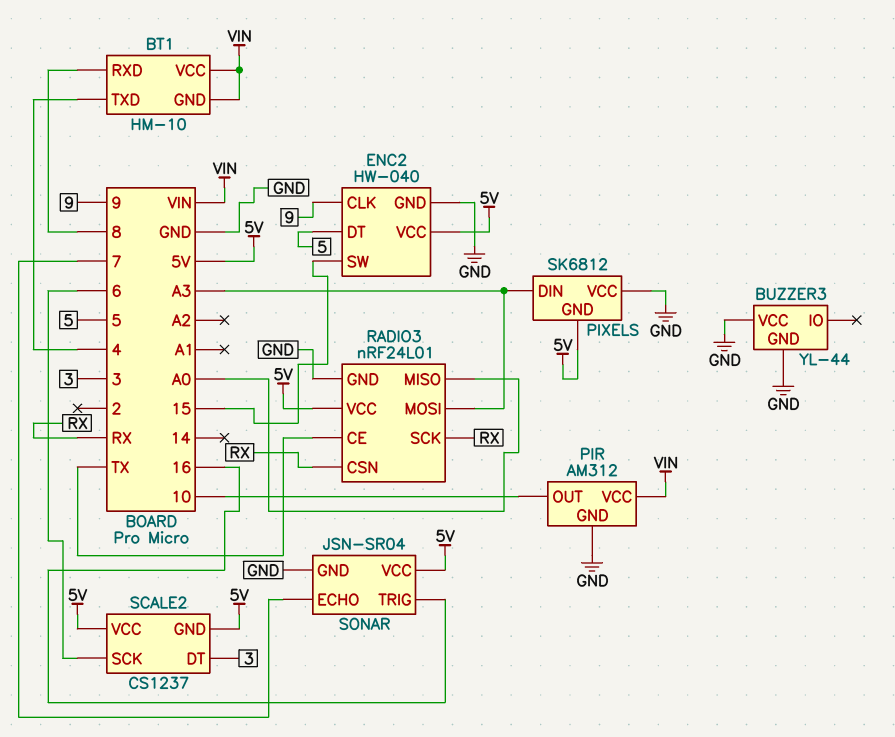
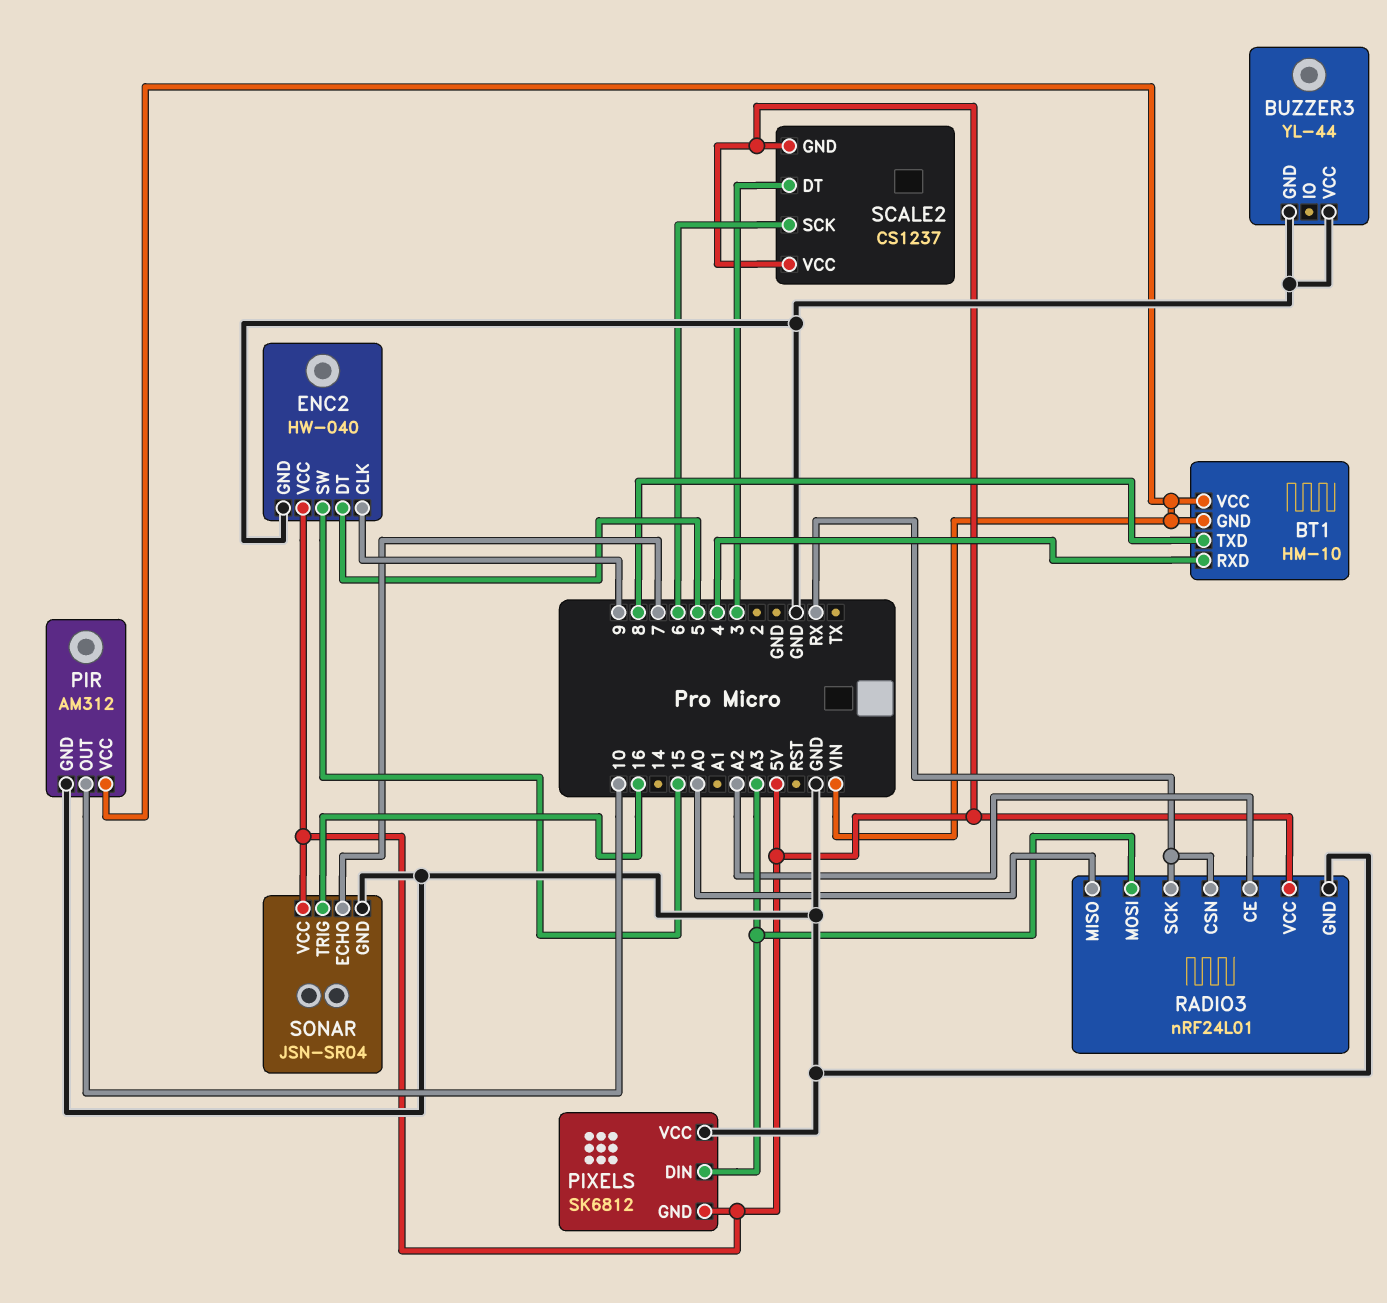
BT1 pin RXD: 8 -> 4
BT1 pin TXD: 4 -> 8
RADIO3 pin CE: TX -> A2

